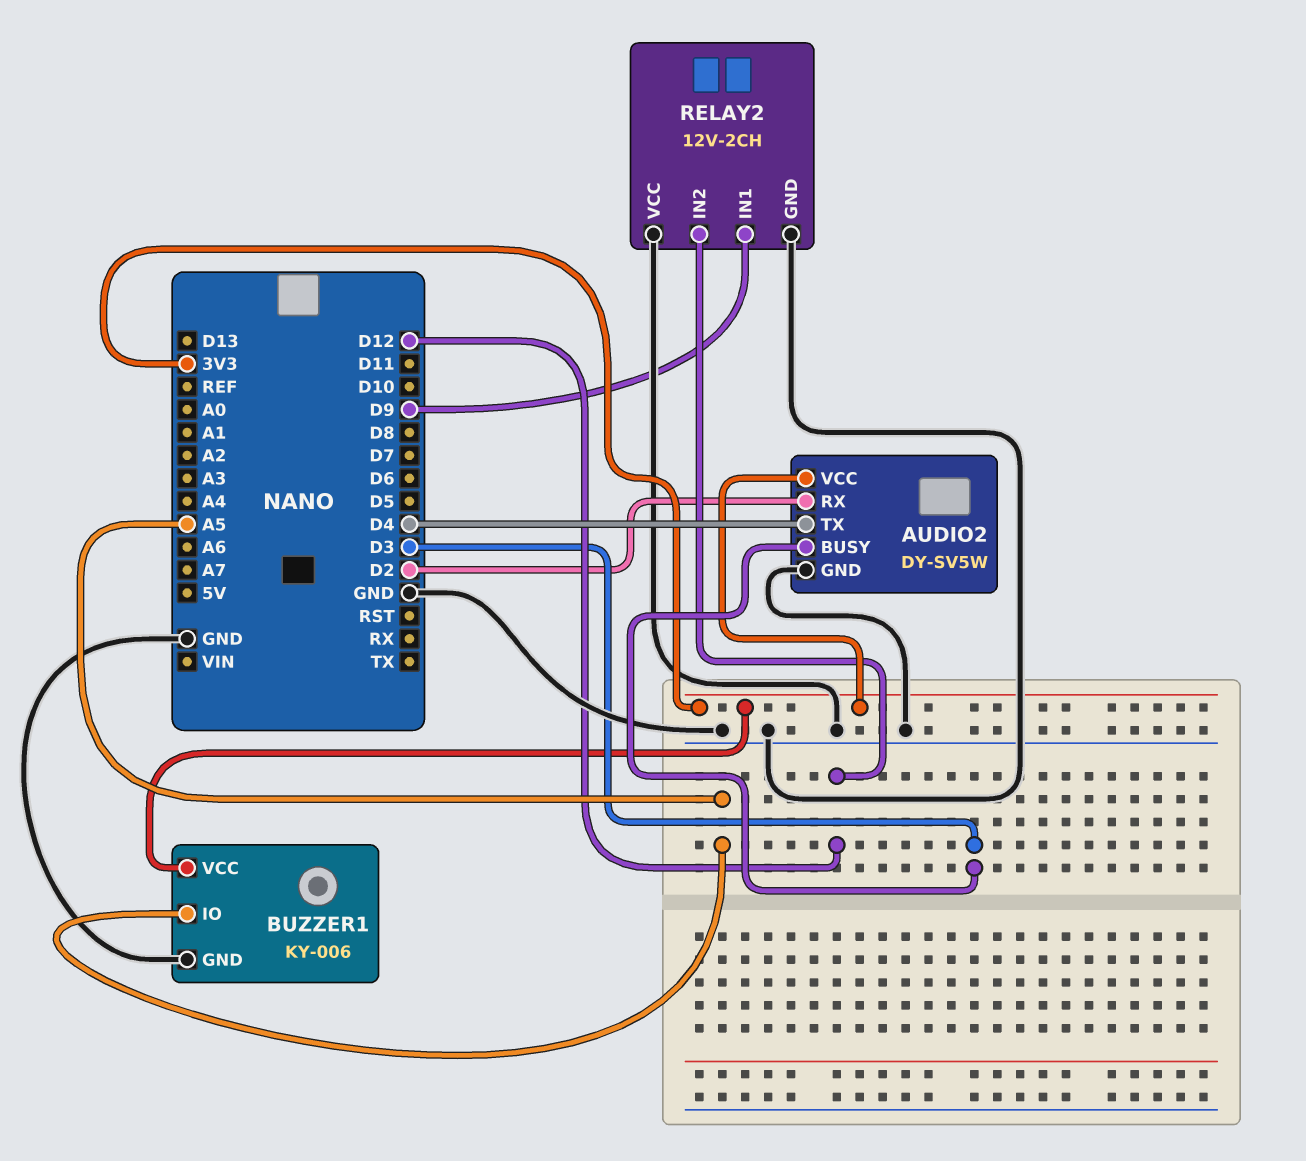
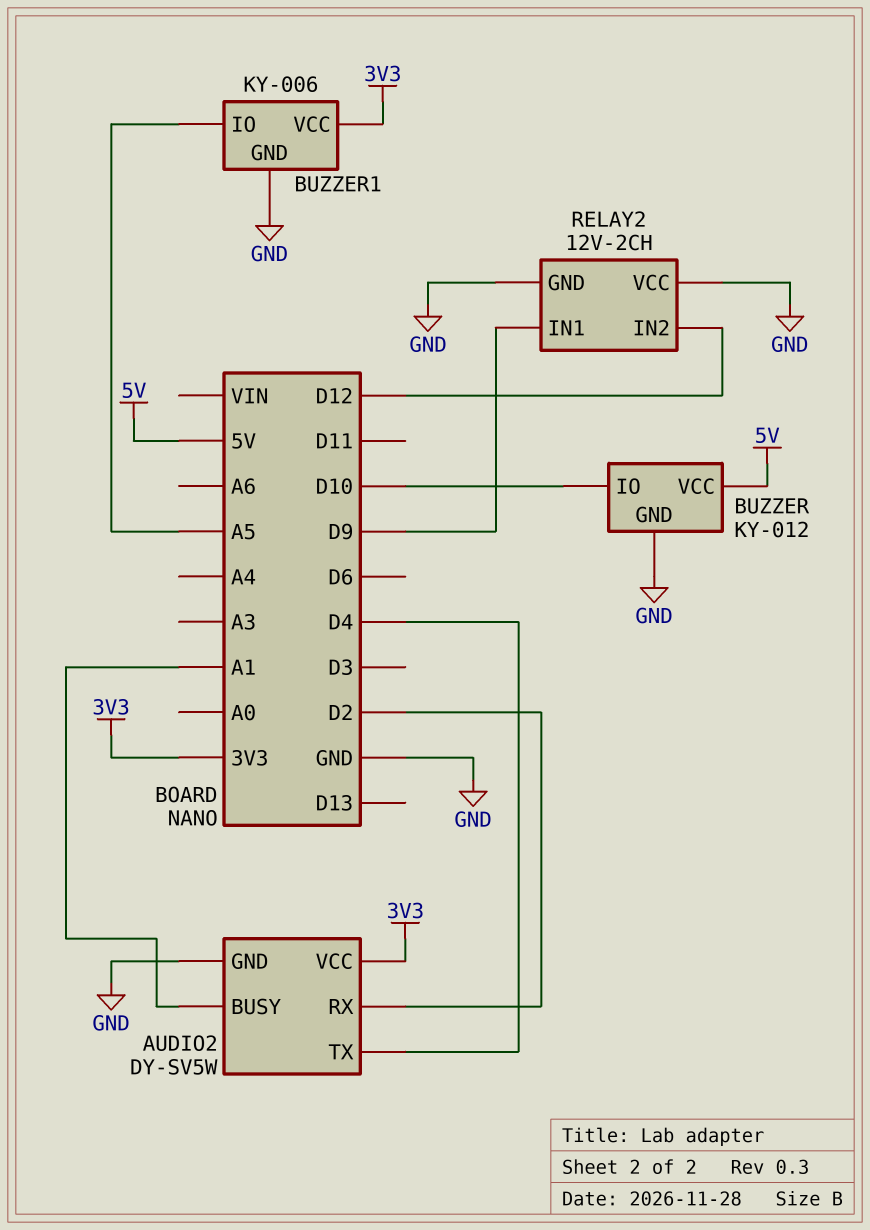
AUDIO2 pin BUSY: D3 -> A1
BUZZER: none -> KY-012
BUZZER pin GND: none -> GND
BUZZER pin IO: none -> D10
BUZZER pin VCC: none -> 5V

